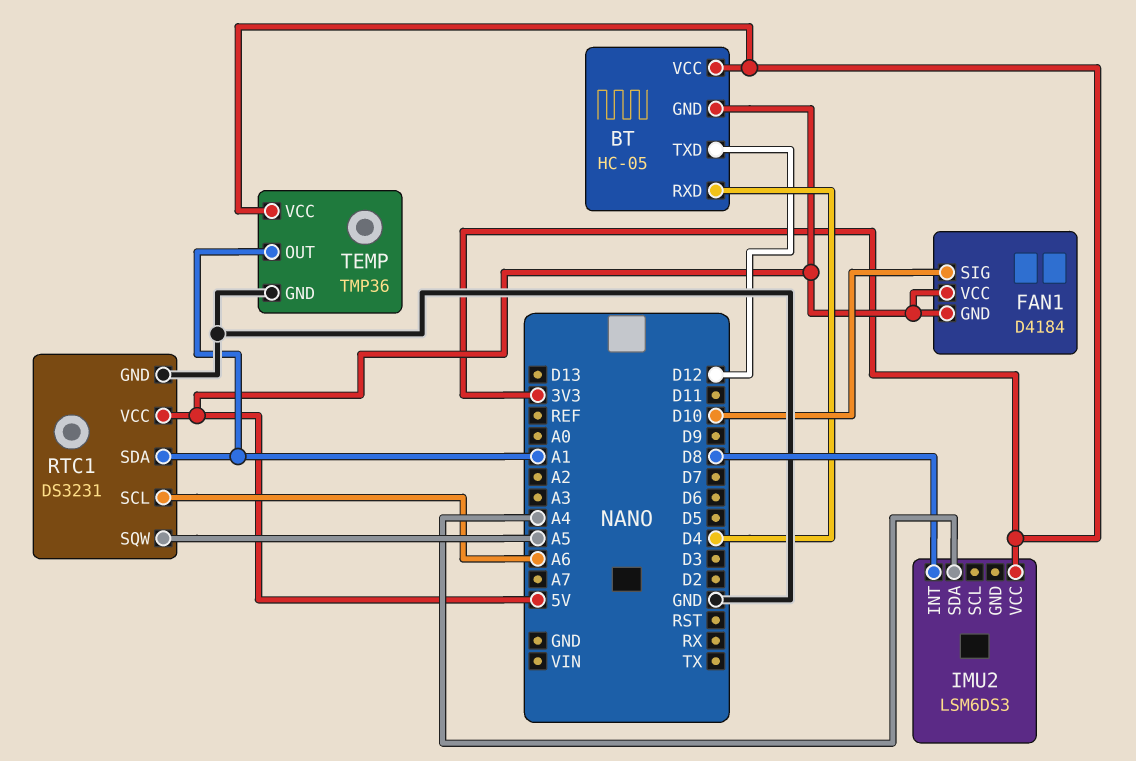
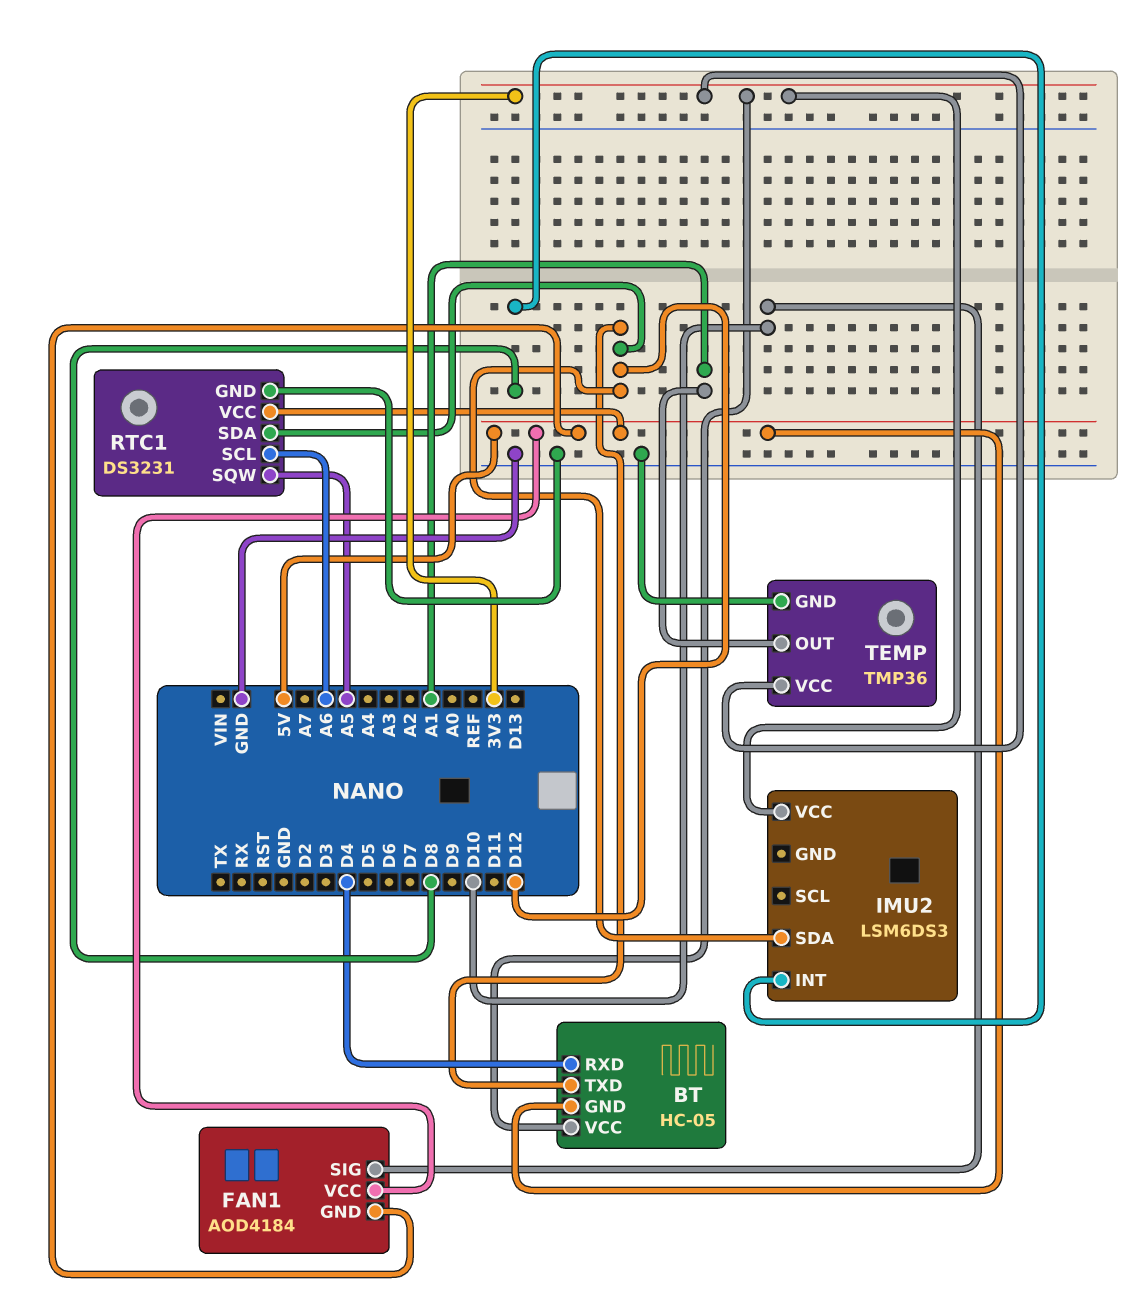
FAN1: D4184 -> AOD4184
IMU2 pin SDA: A4 -> D12
RTC1 pin SDA: A1 -> D12

